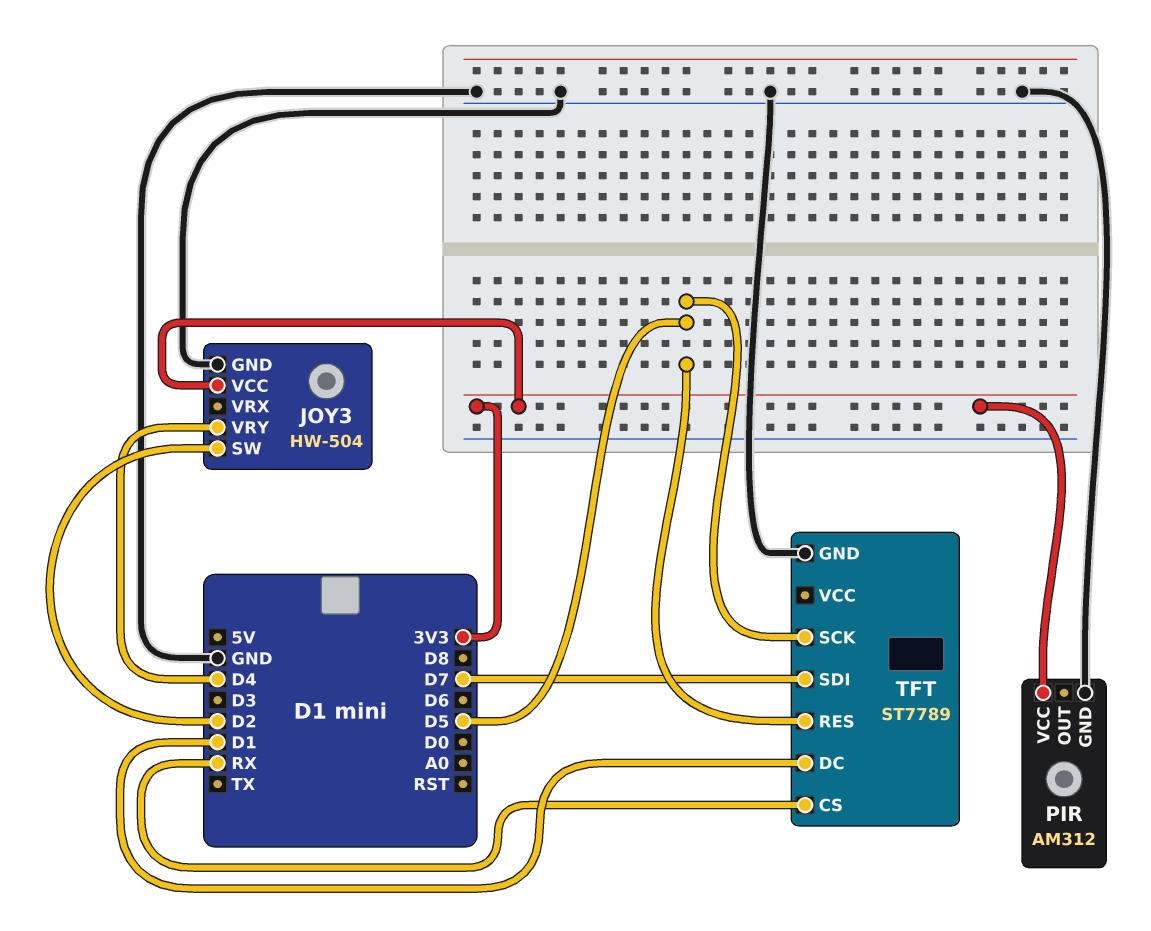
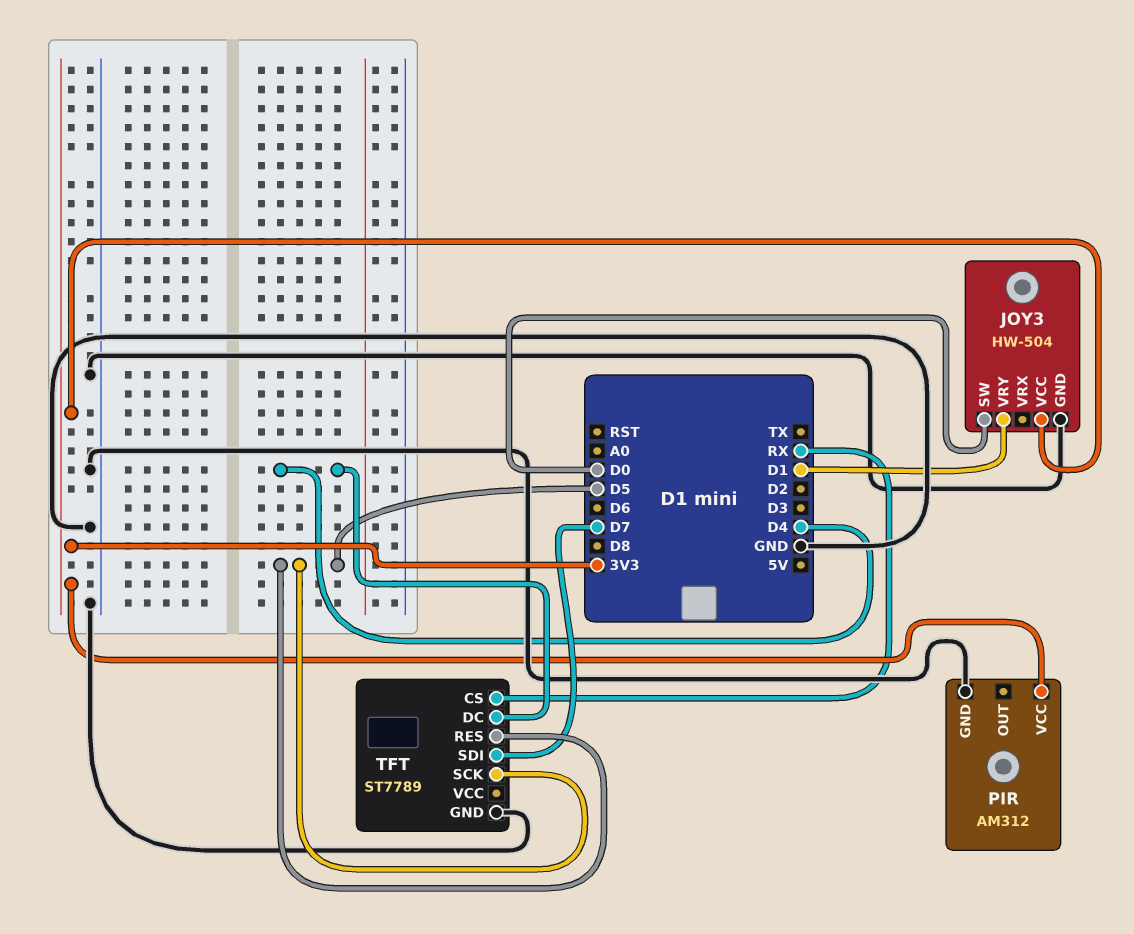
JOY3 pin SW: D2 -> D0
JOY3 pin VRY: D4 -> D1
TFT pin DC: D1 -> D4

